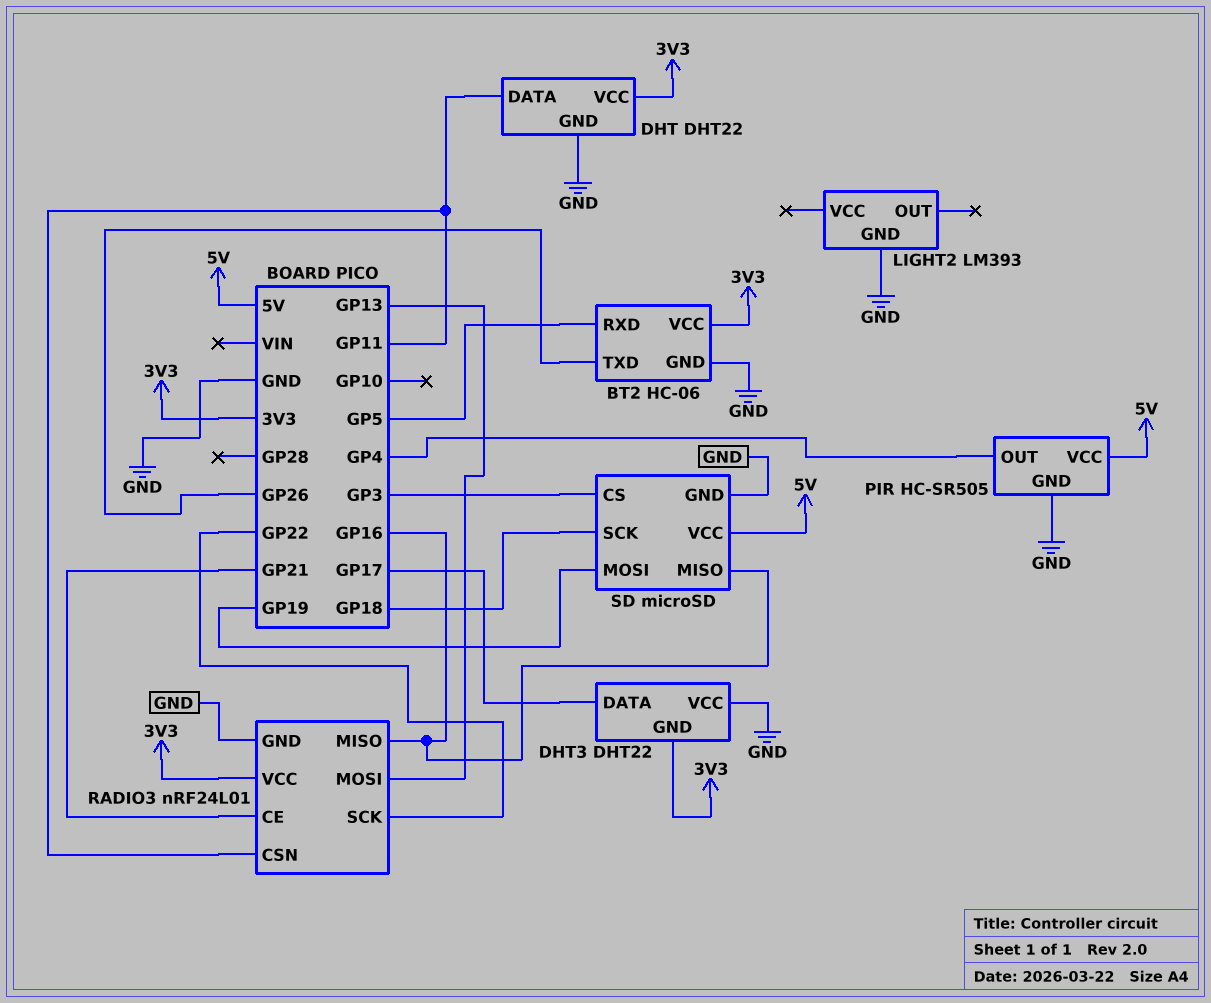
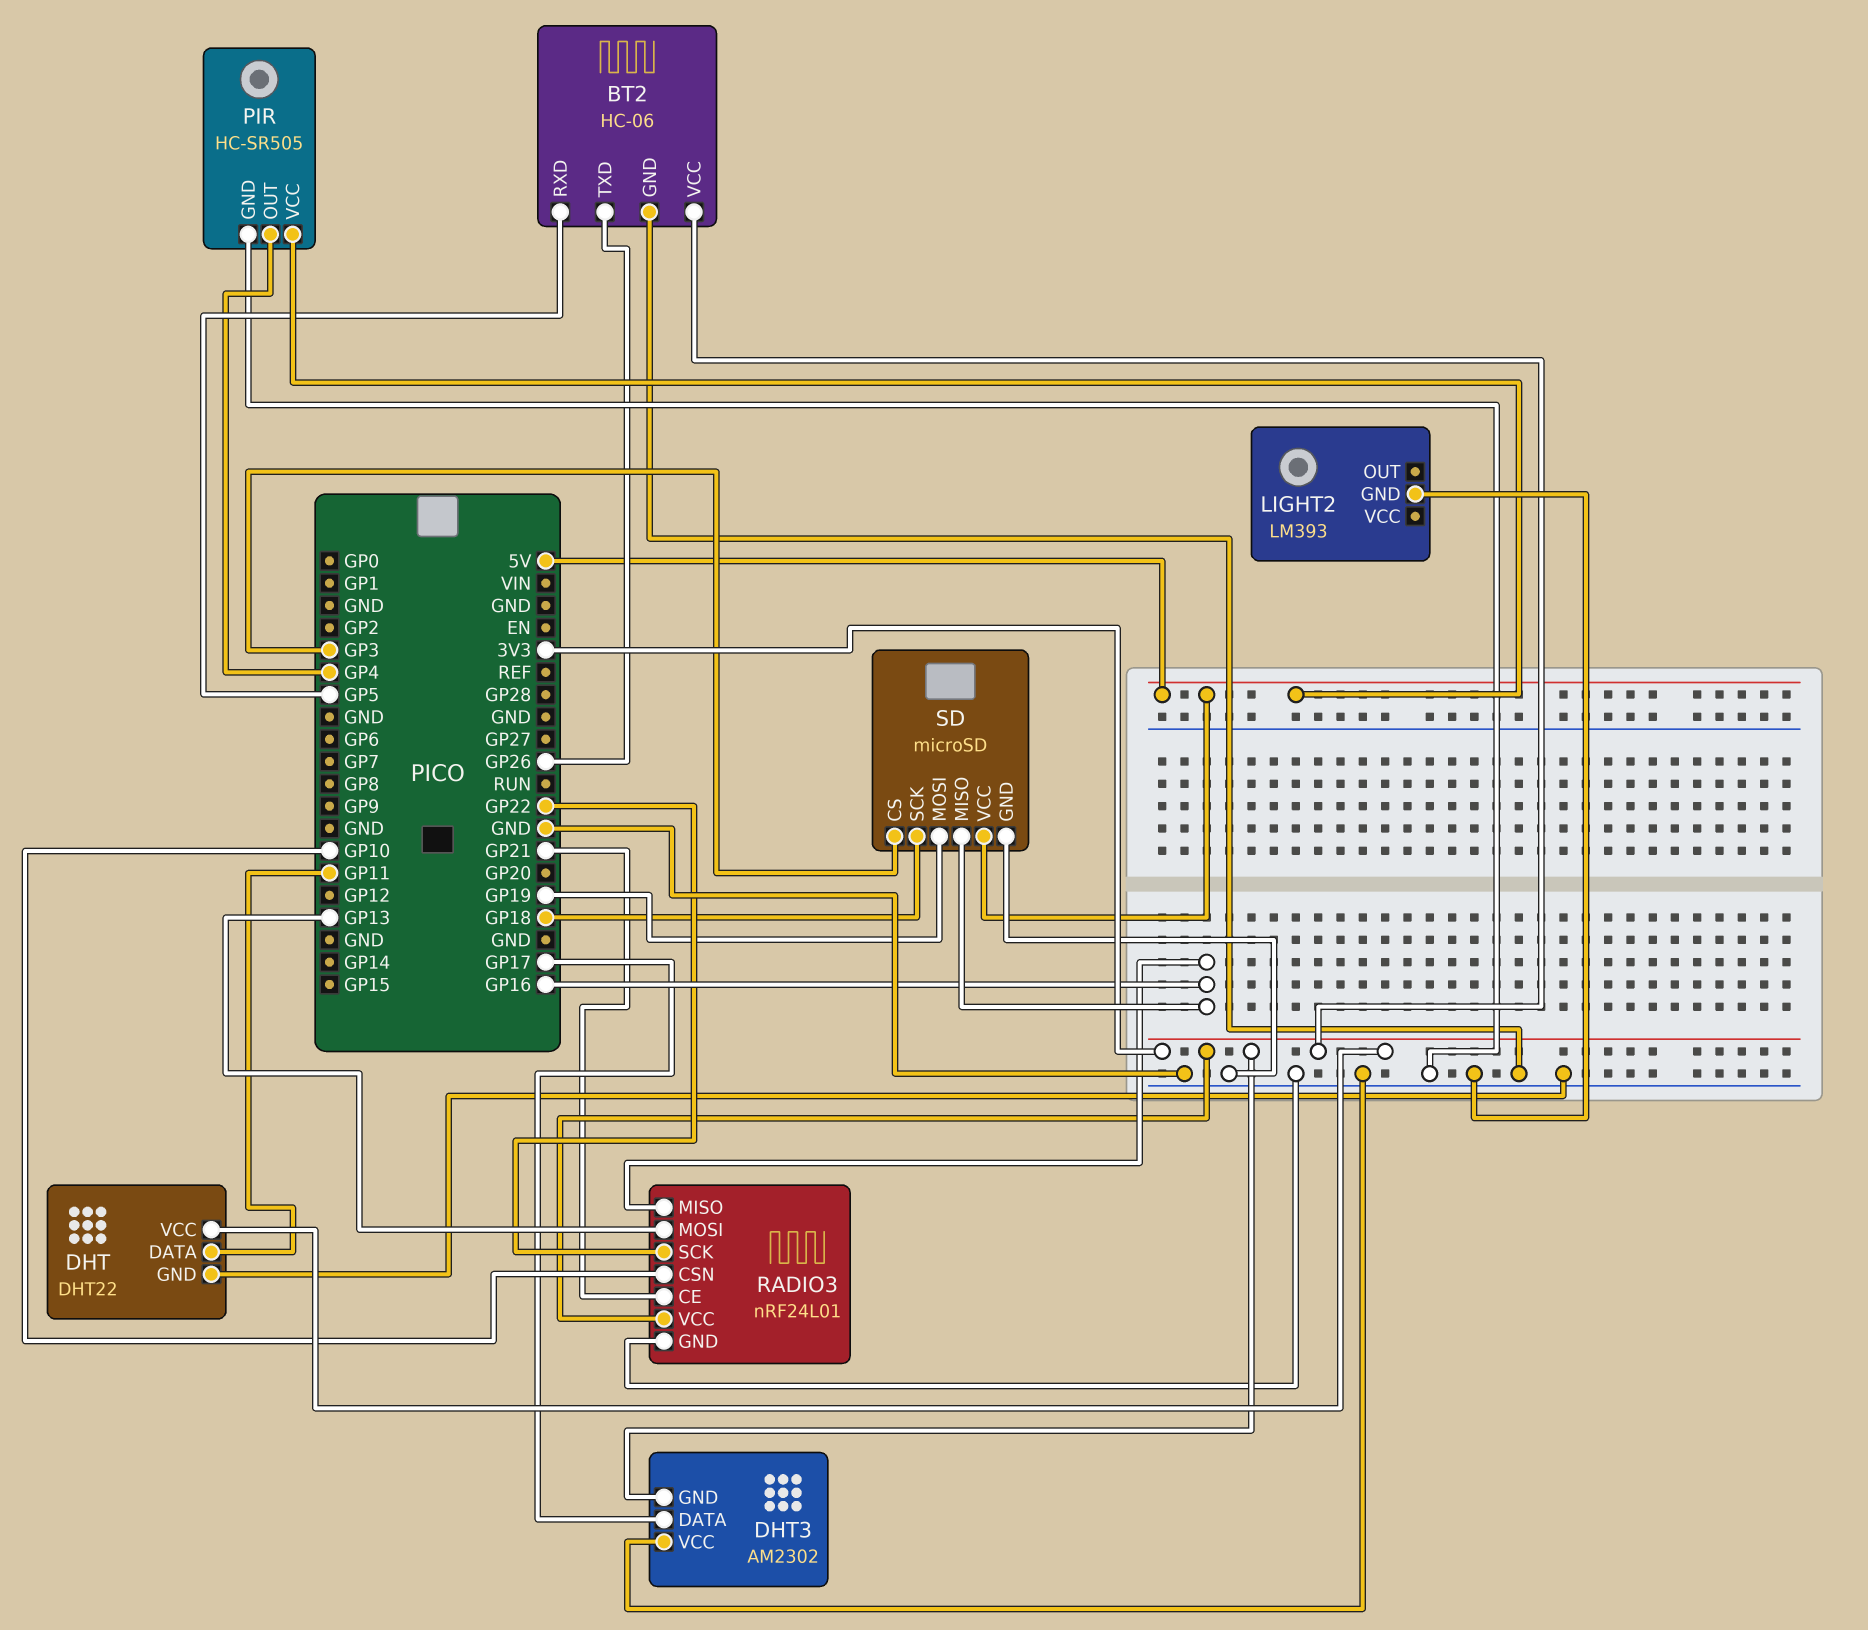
DHT3: DHT22 -> AM2302
RADIO3 pin CSN: GP11 -> GP10

